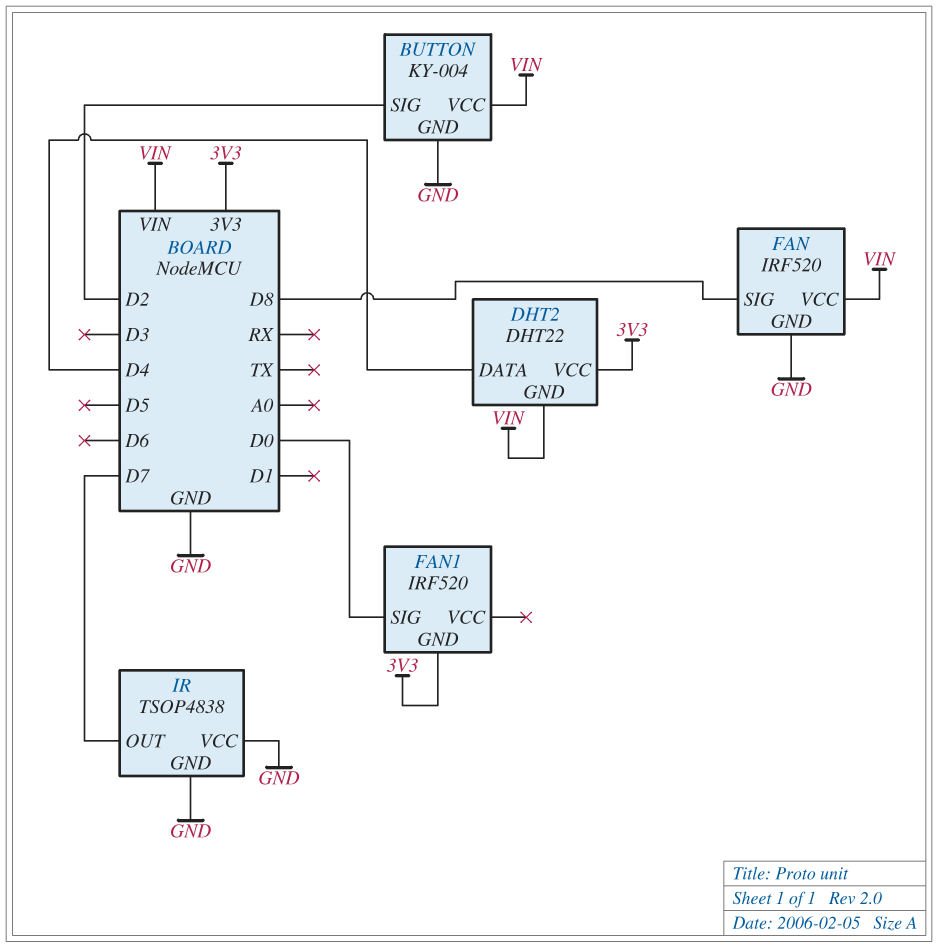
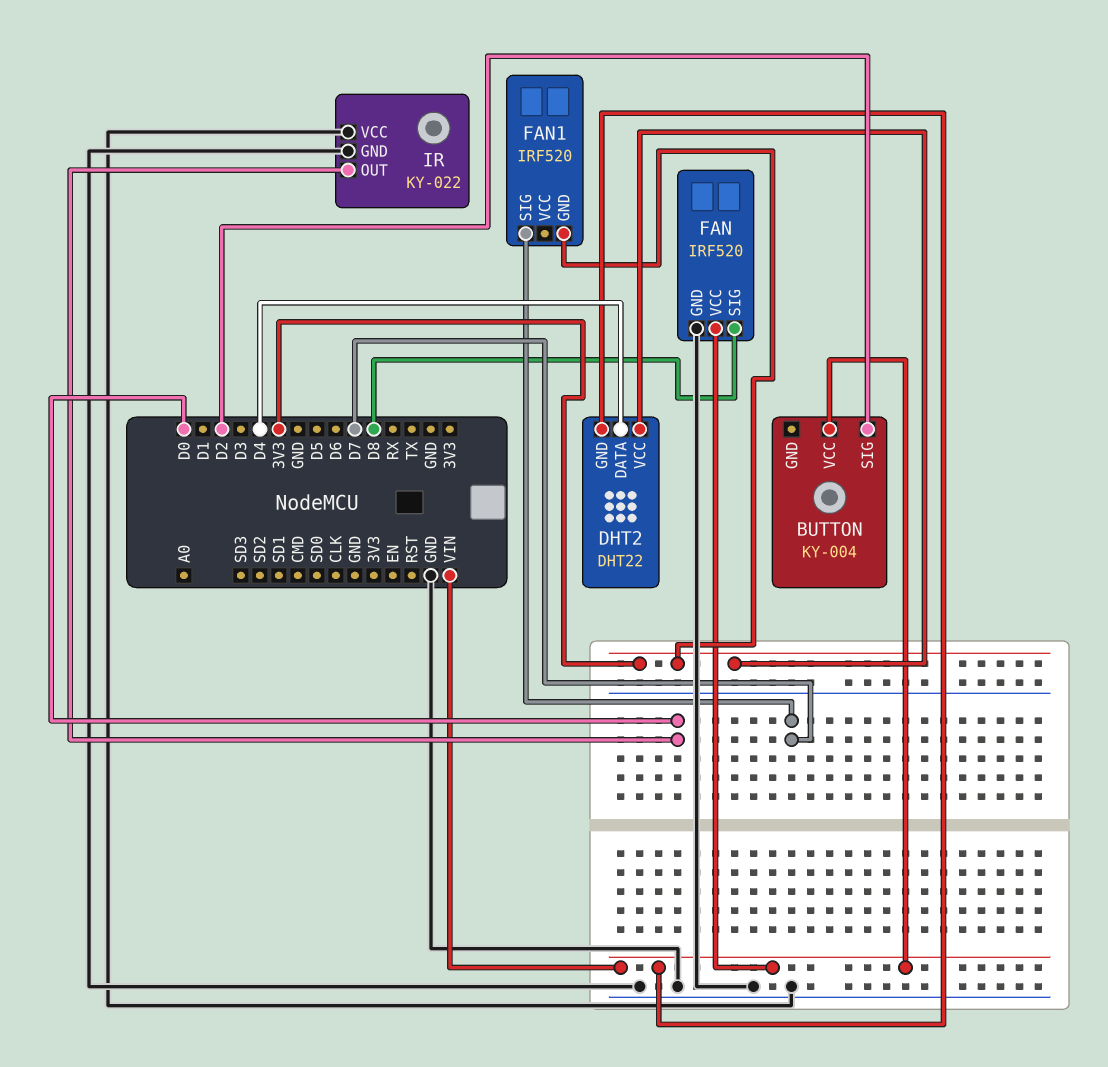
BUTTON pin GND: GND -> none
FAN1 pin SIG: D0 -> D7
IR: TSOP4838 -> KY-022
IR pin OUT: D7 -> D0

